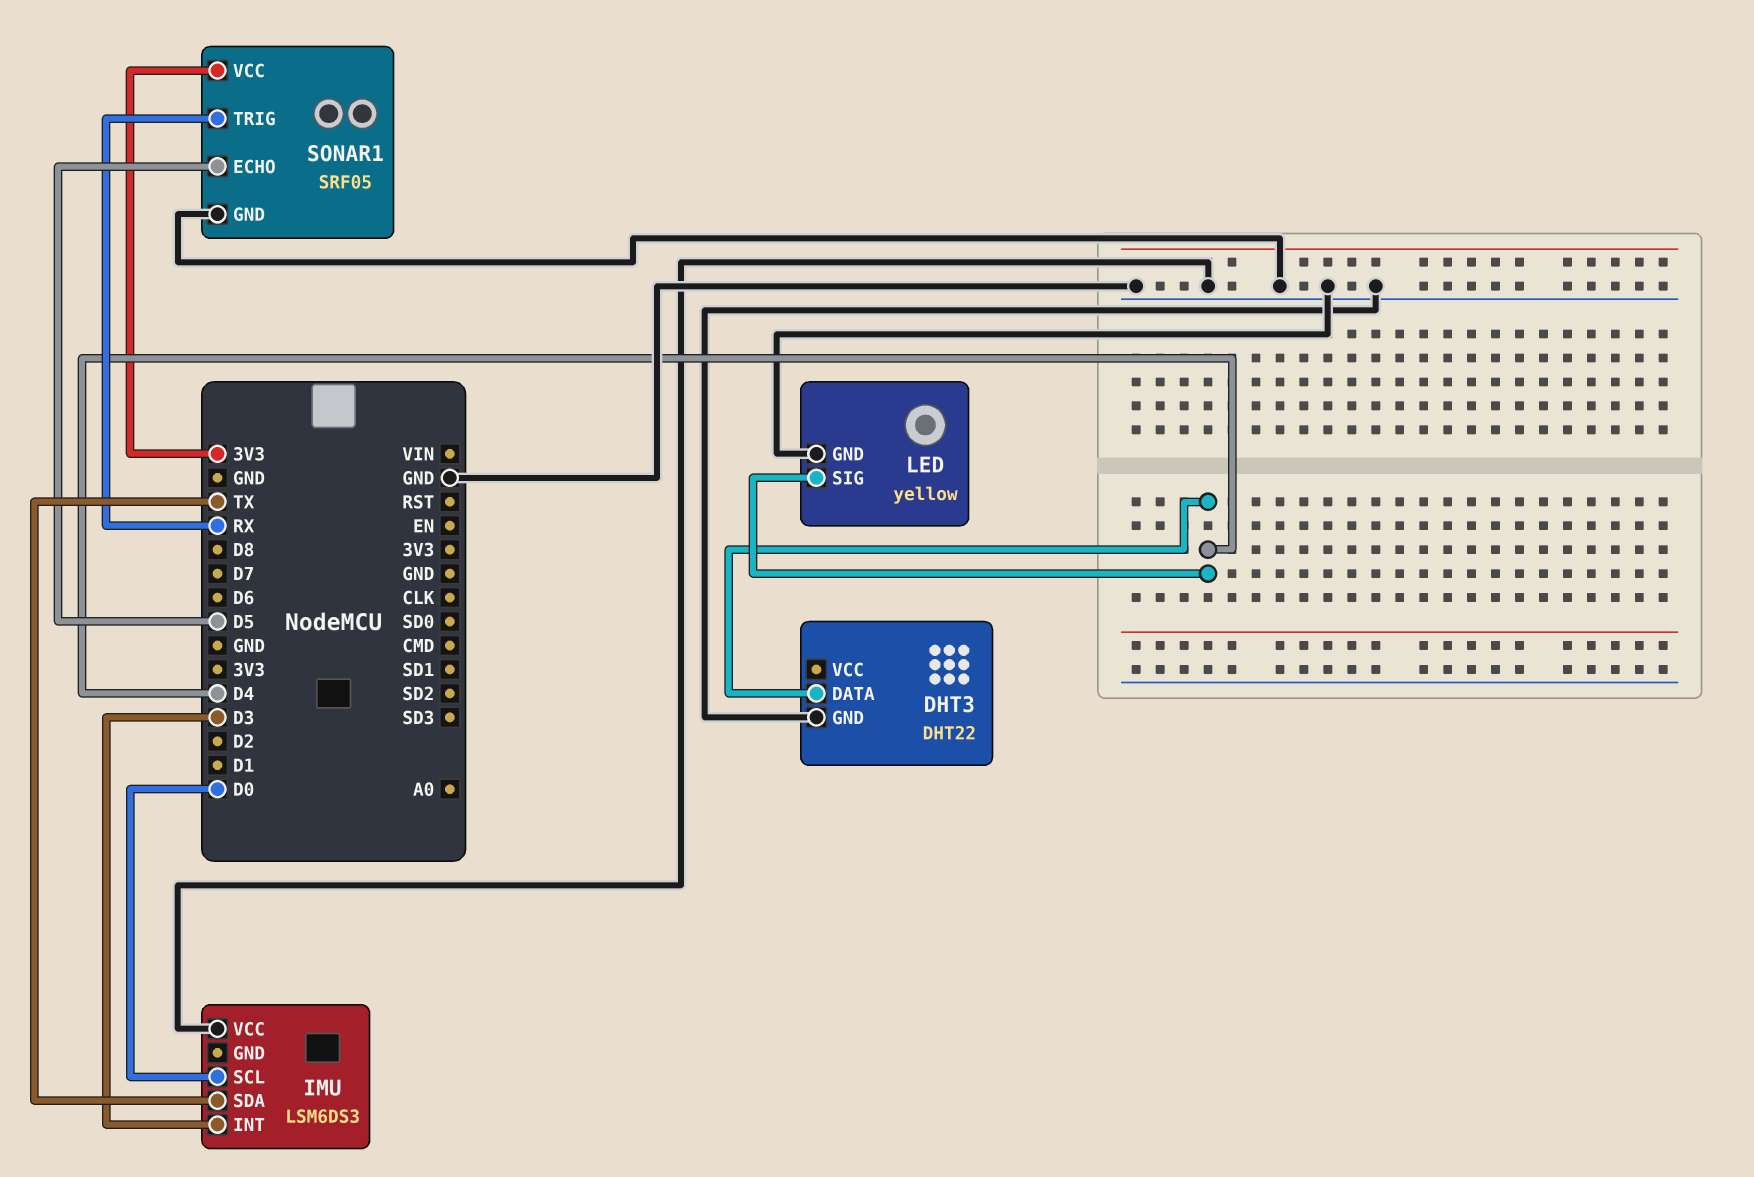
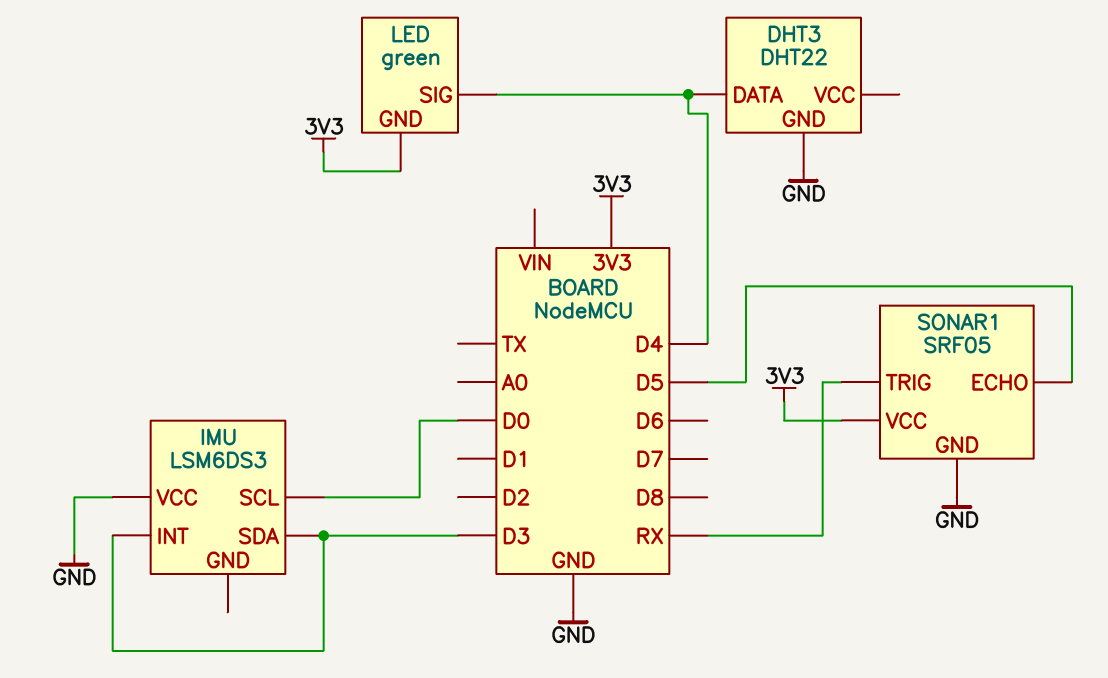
IMU pin SDA: TX -> D3
LED: yellow -> green
LED pin GND: GND -> 3V3

